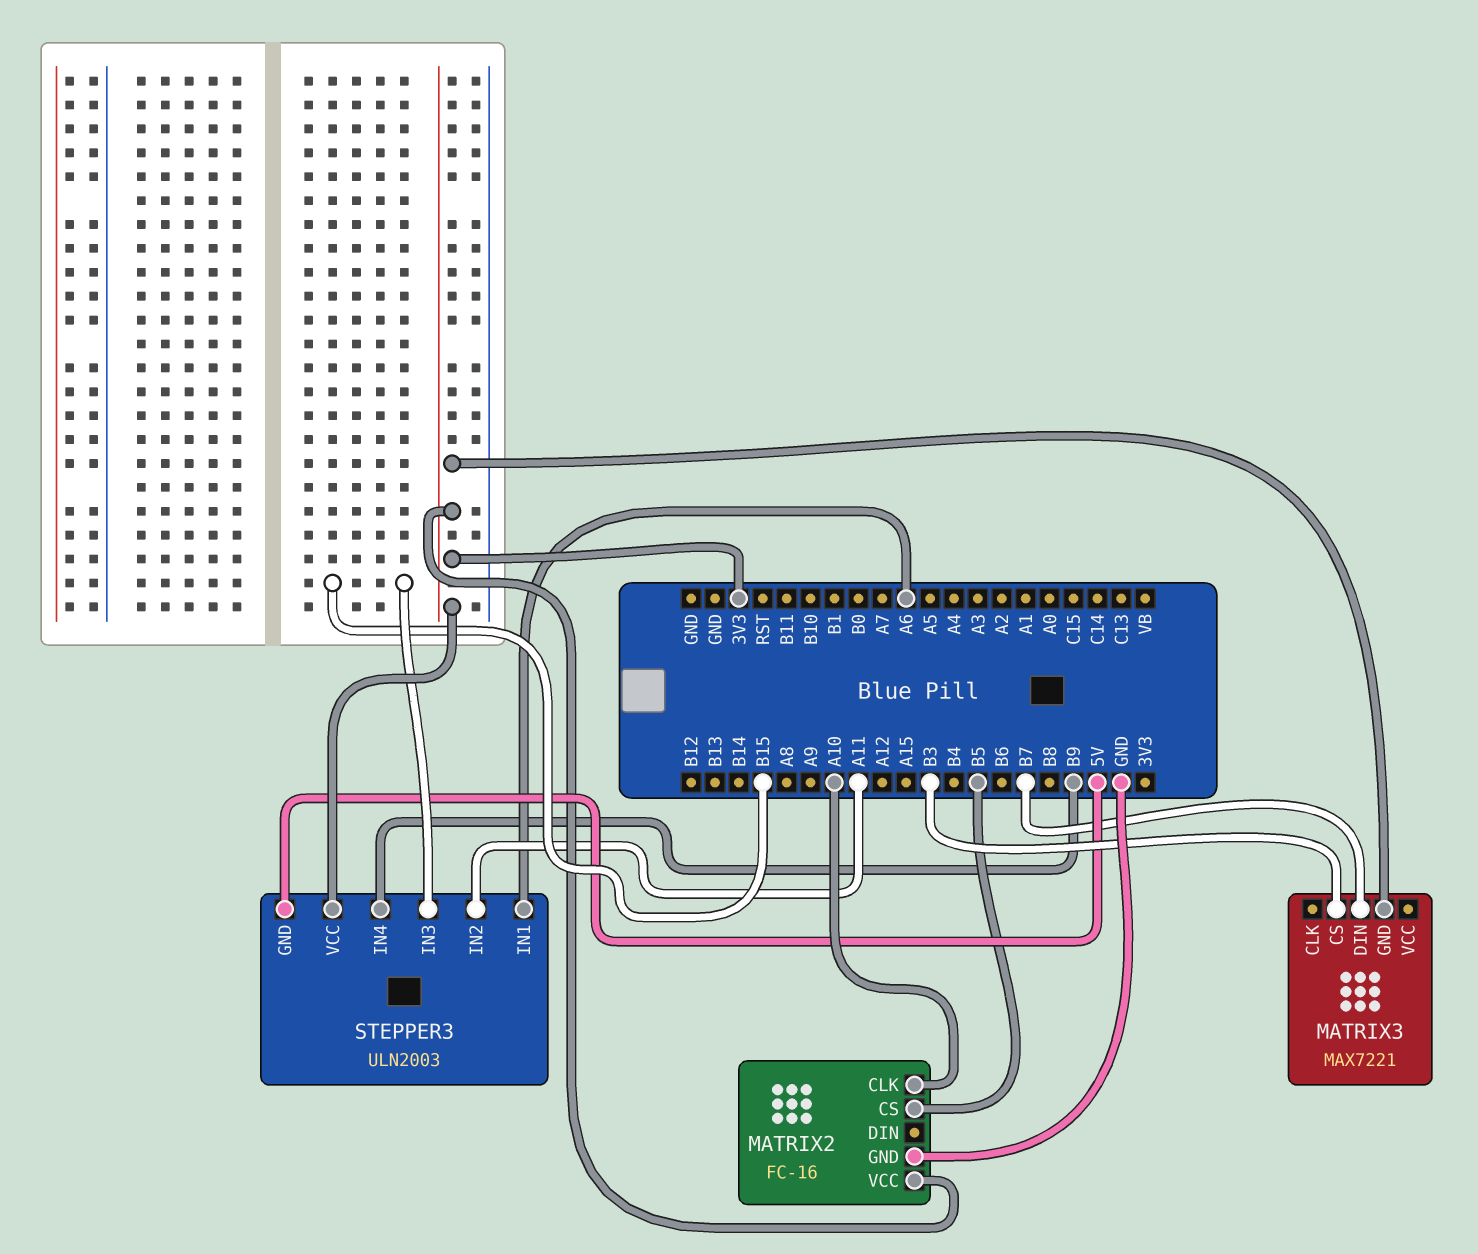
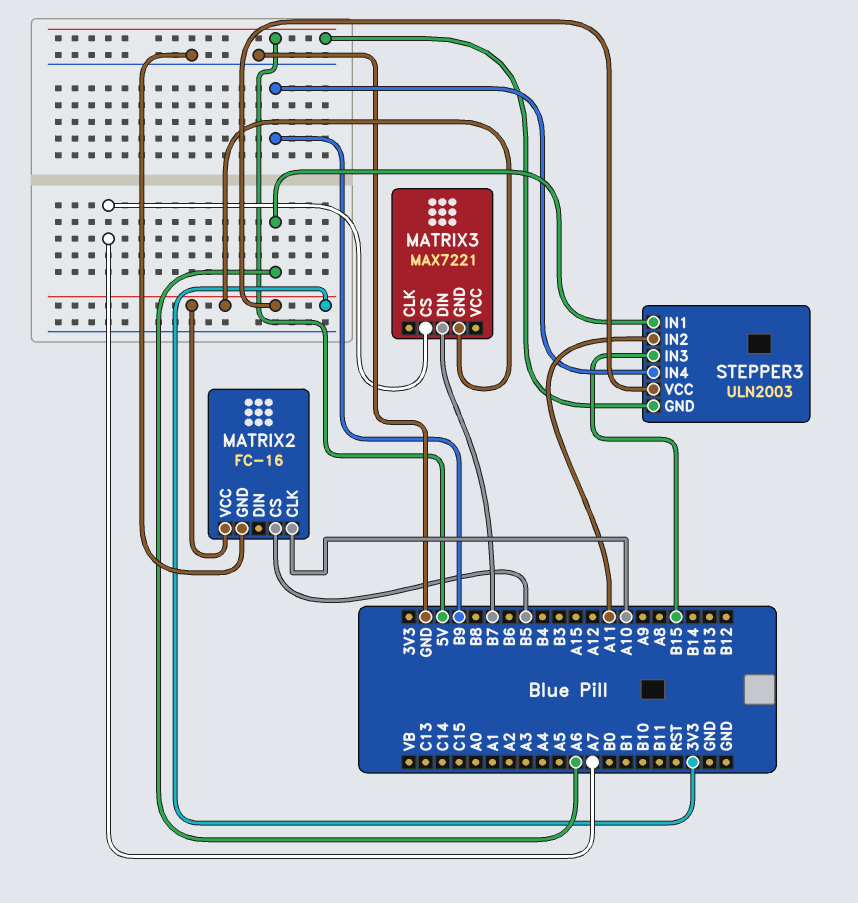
MATRIX3 pin CS: B3 -> A7

